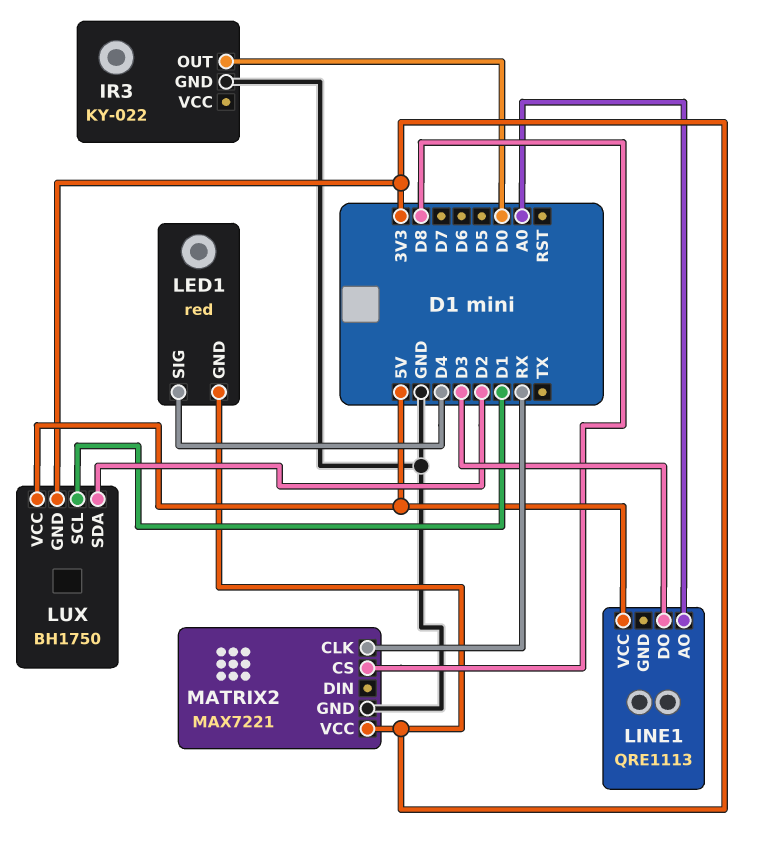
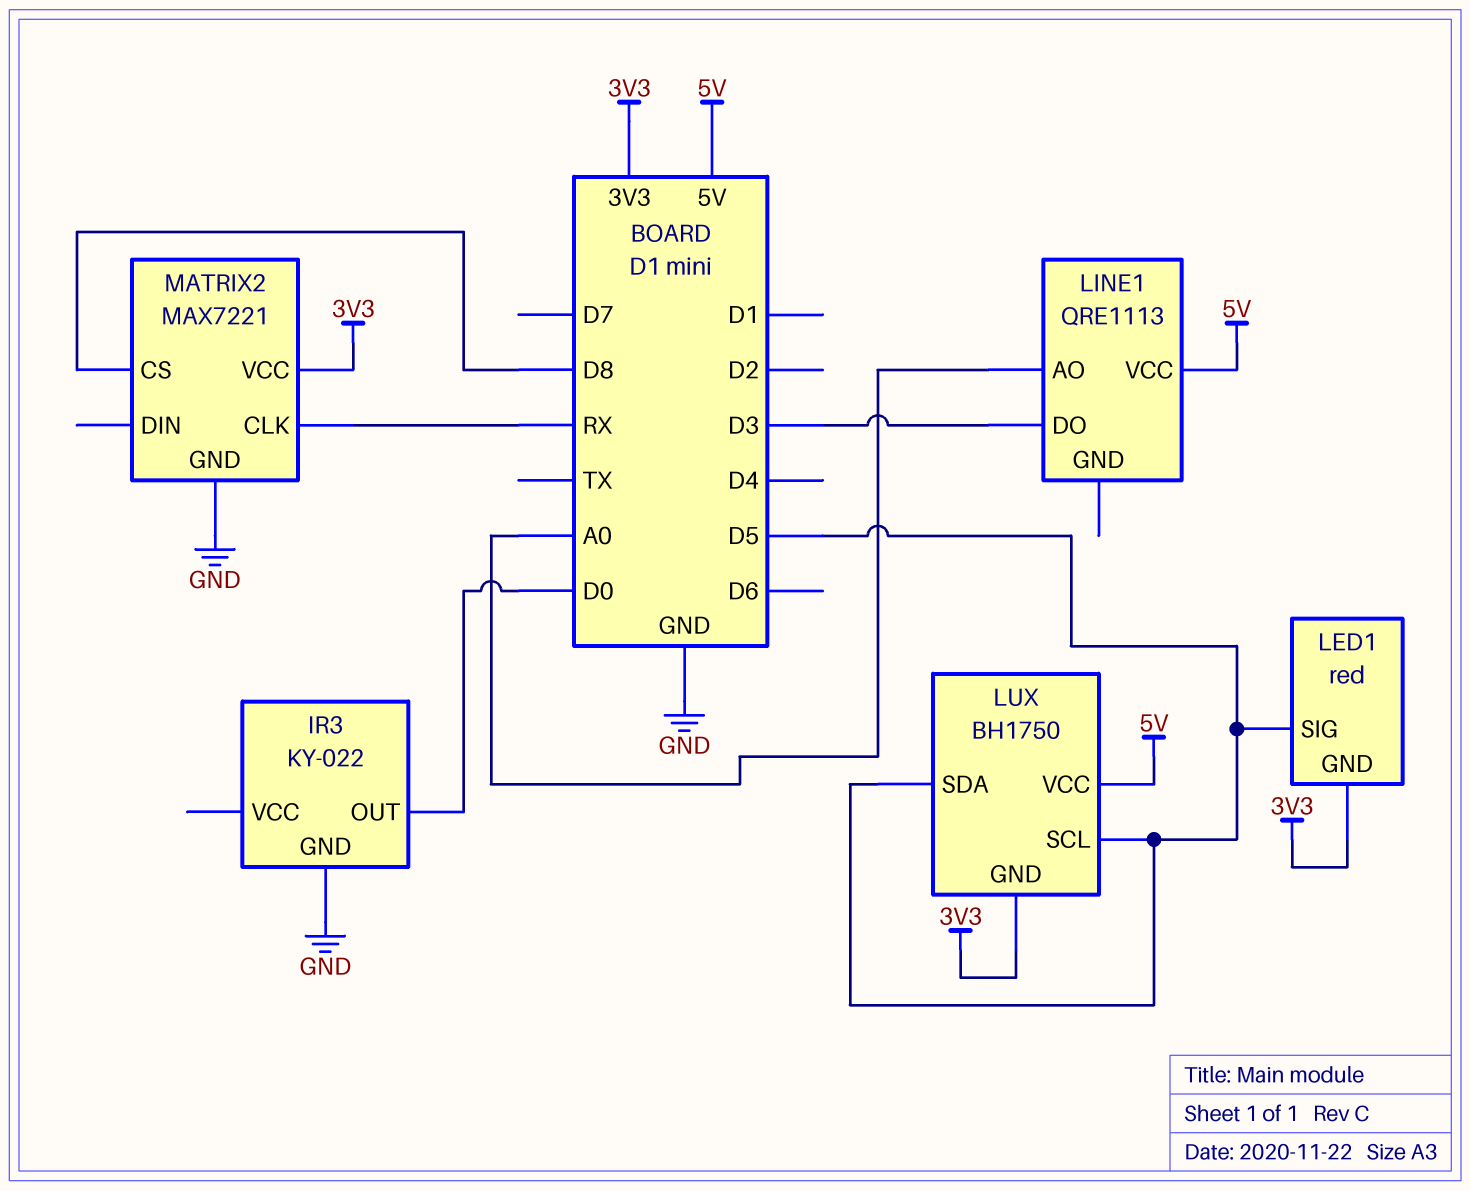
LED1 pin SIG: D4 -> D5
LUX pin SCL: D1 -> D5
LUX pin SDA: D2 -> D5

